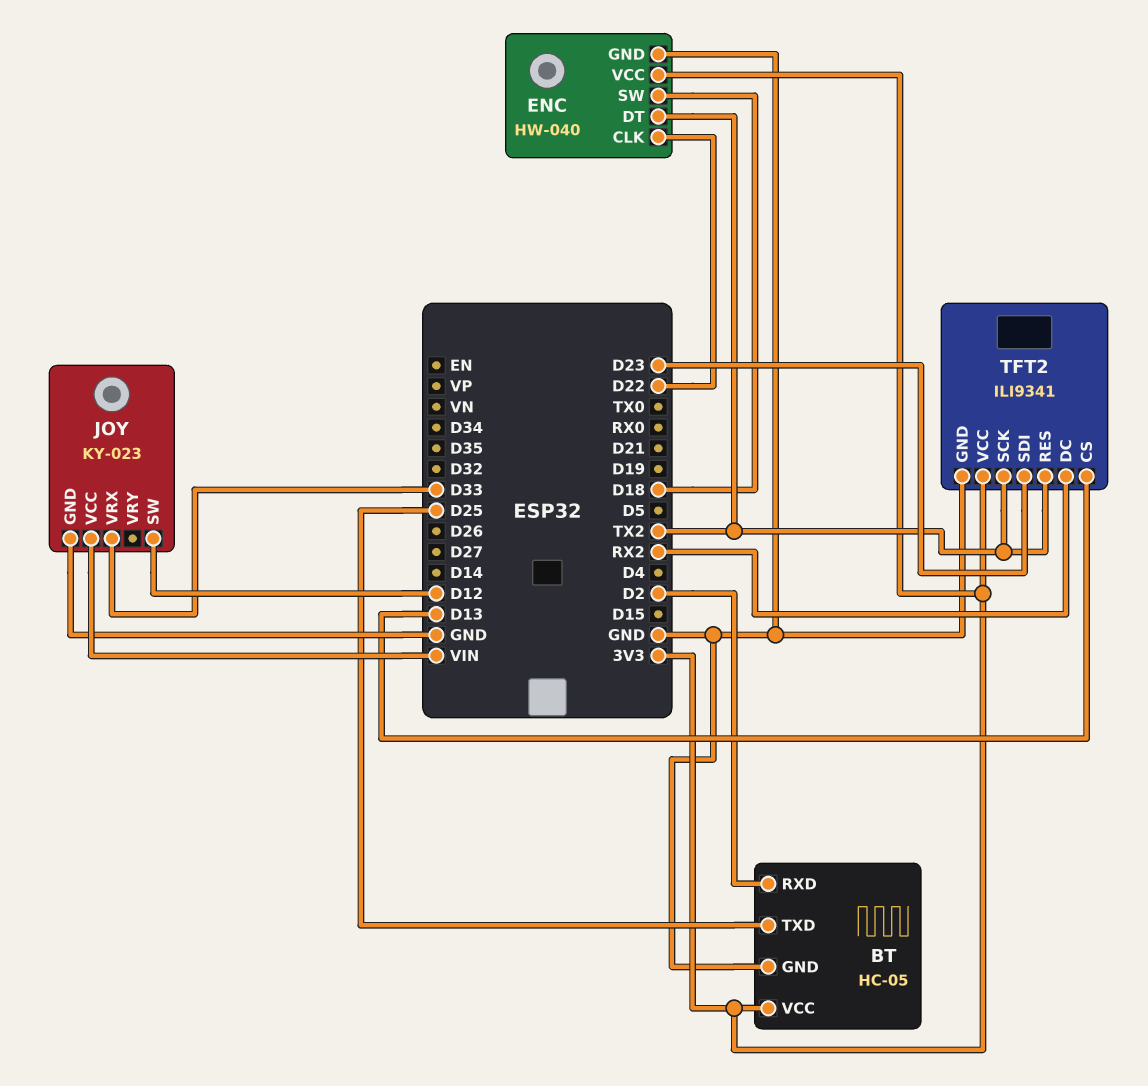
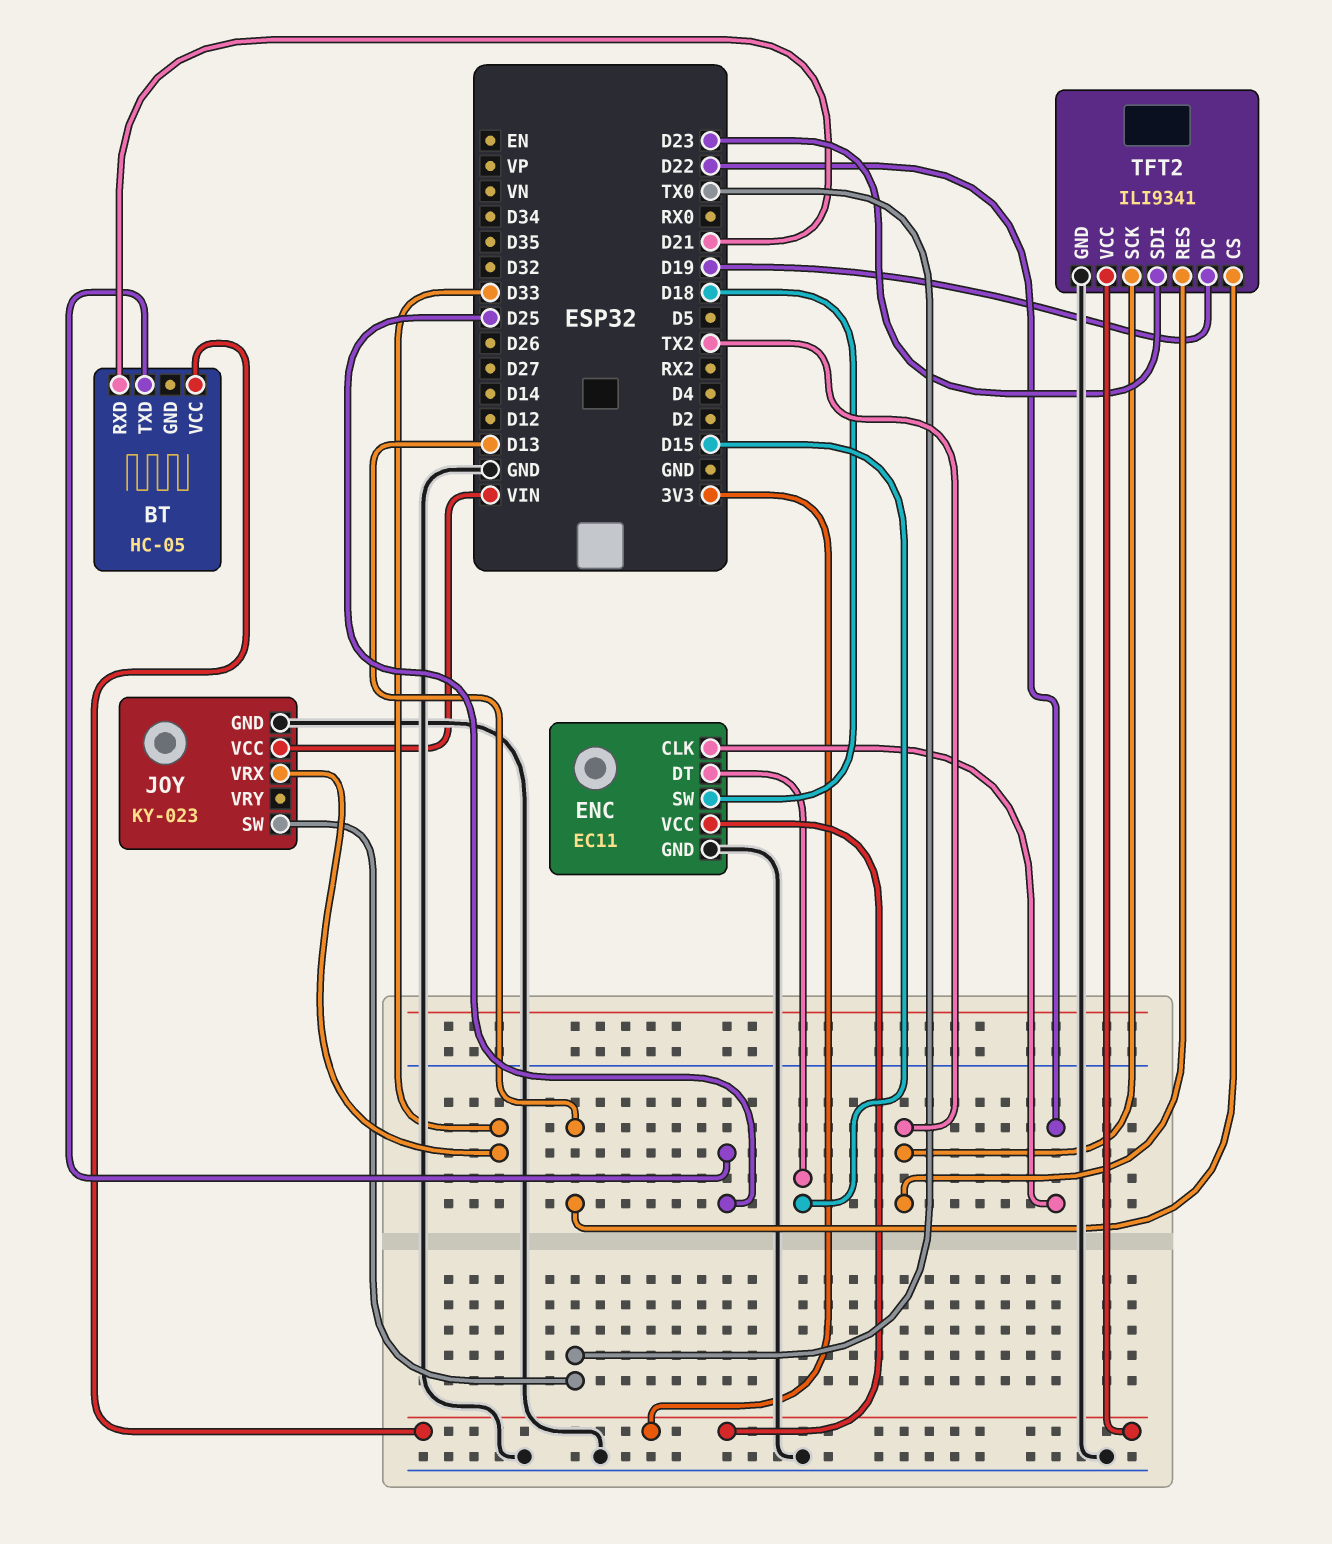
BT pin GND: GND -> none
BT pin RXD: D2 -> D21
ENC: HW-040 -> EC11
ENC pin DT: TX2 -> D15
JOY pin SW: D12 -> TX0
TFT2 pin DC: RX2 -> D19

